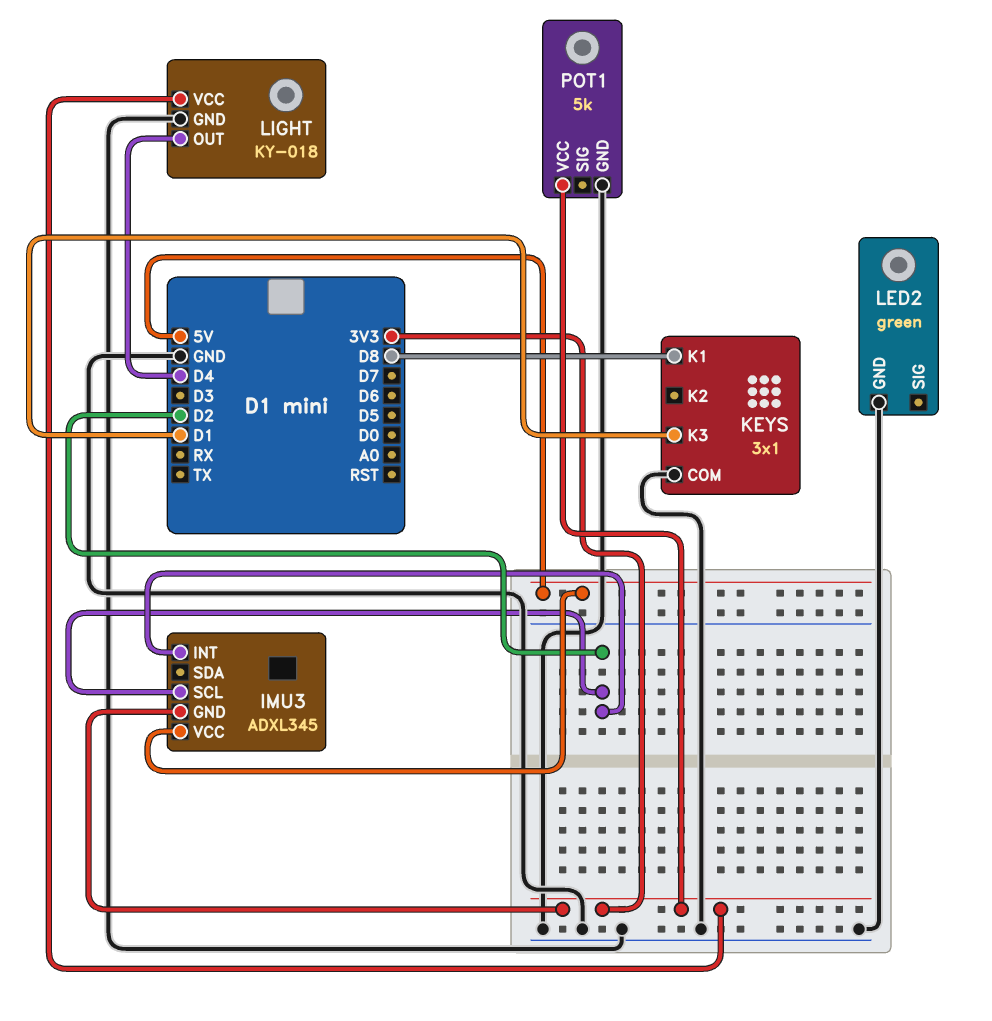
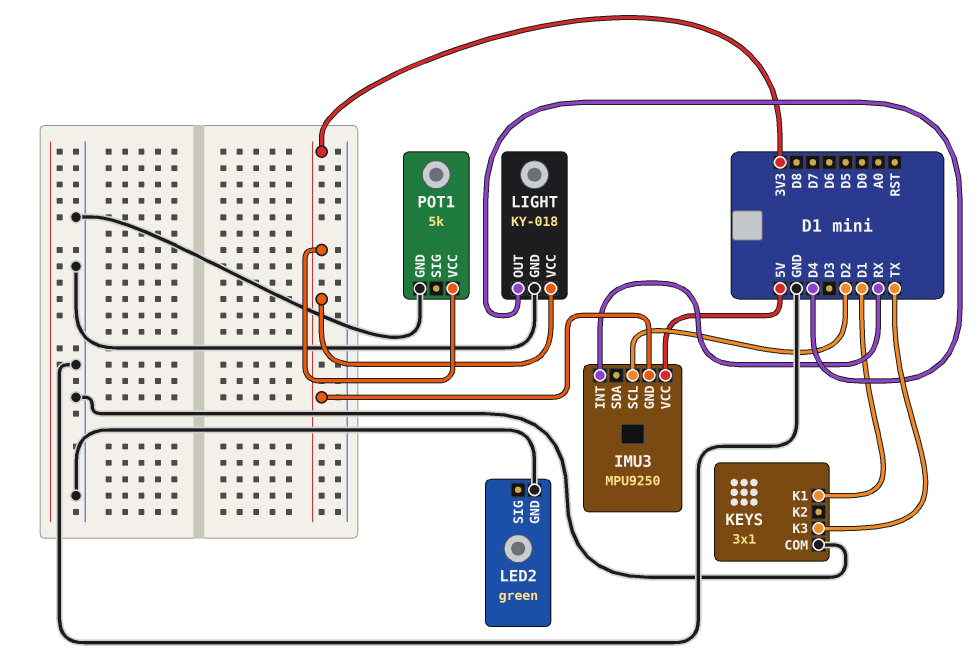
IMU3: ADXL345 -> MPU9250
IMU3 pin INT: D2 -> RX
KEYS pin K1: D8 -> D1
KEYS pin K3: D1 -> TX

